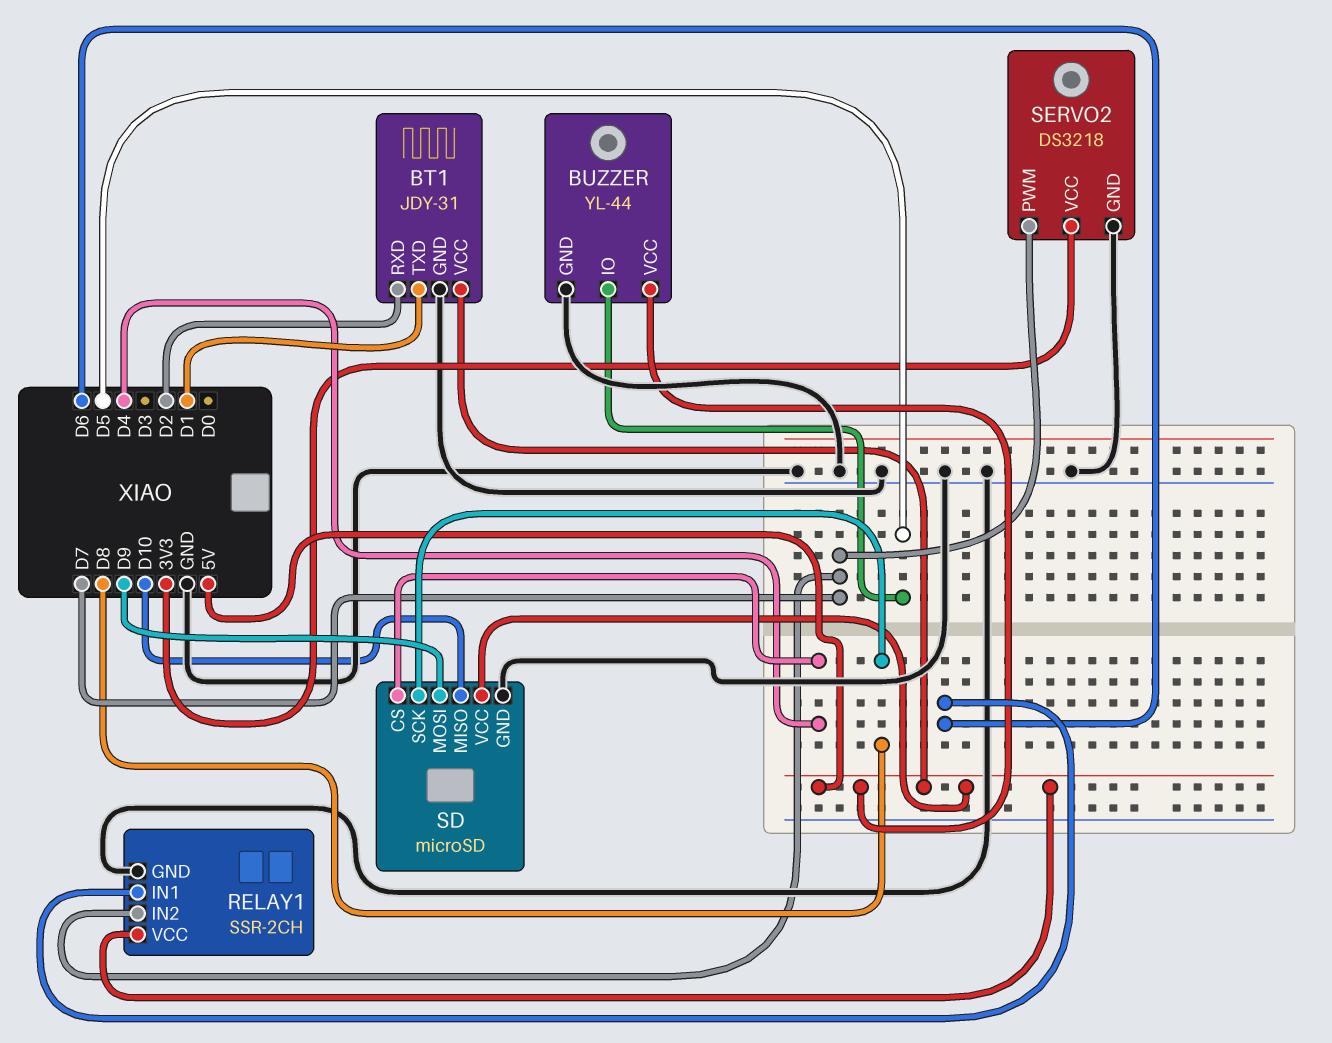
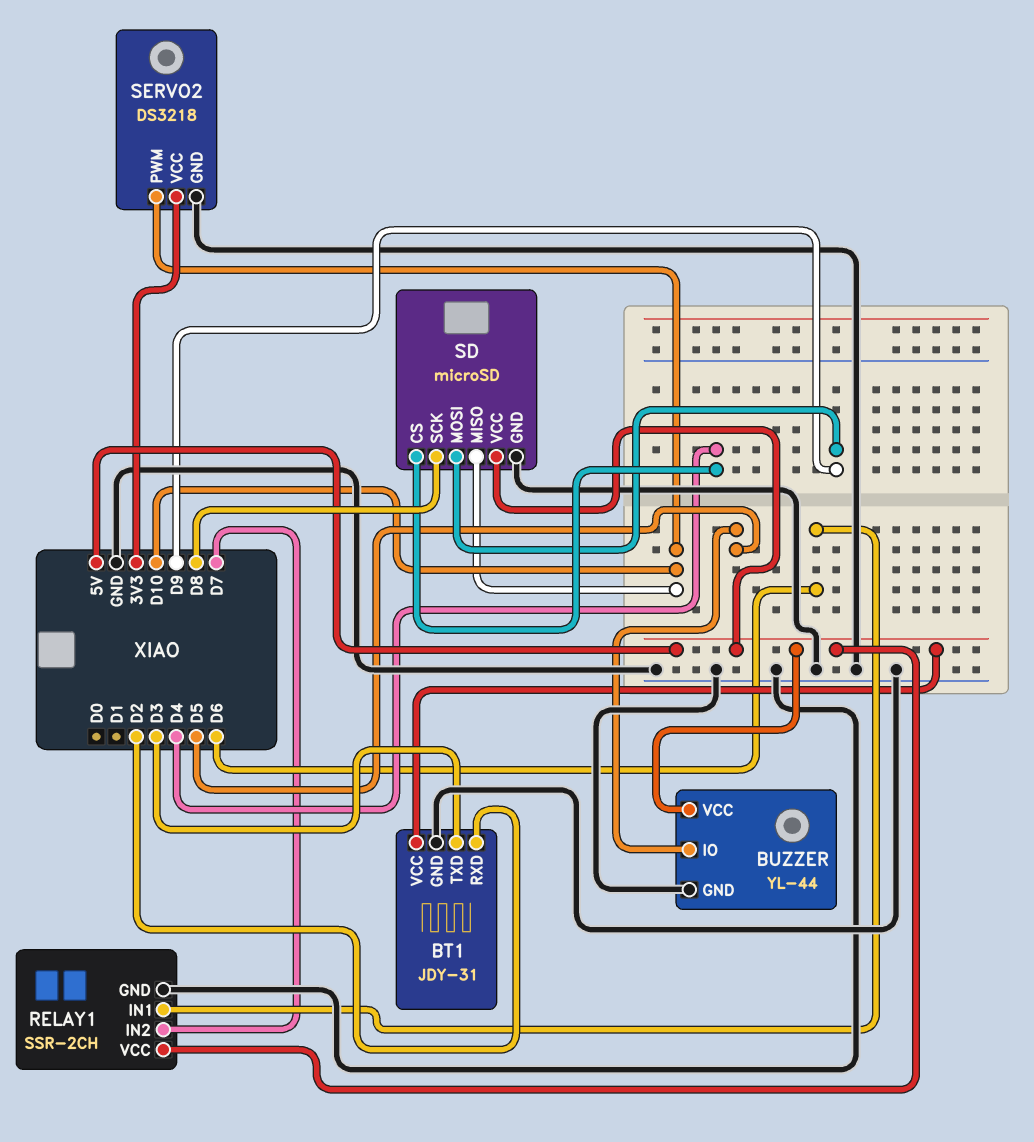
BT1 pin TXD: D1 -> D3
SERVO2 pin PWM: D7 -> D10

